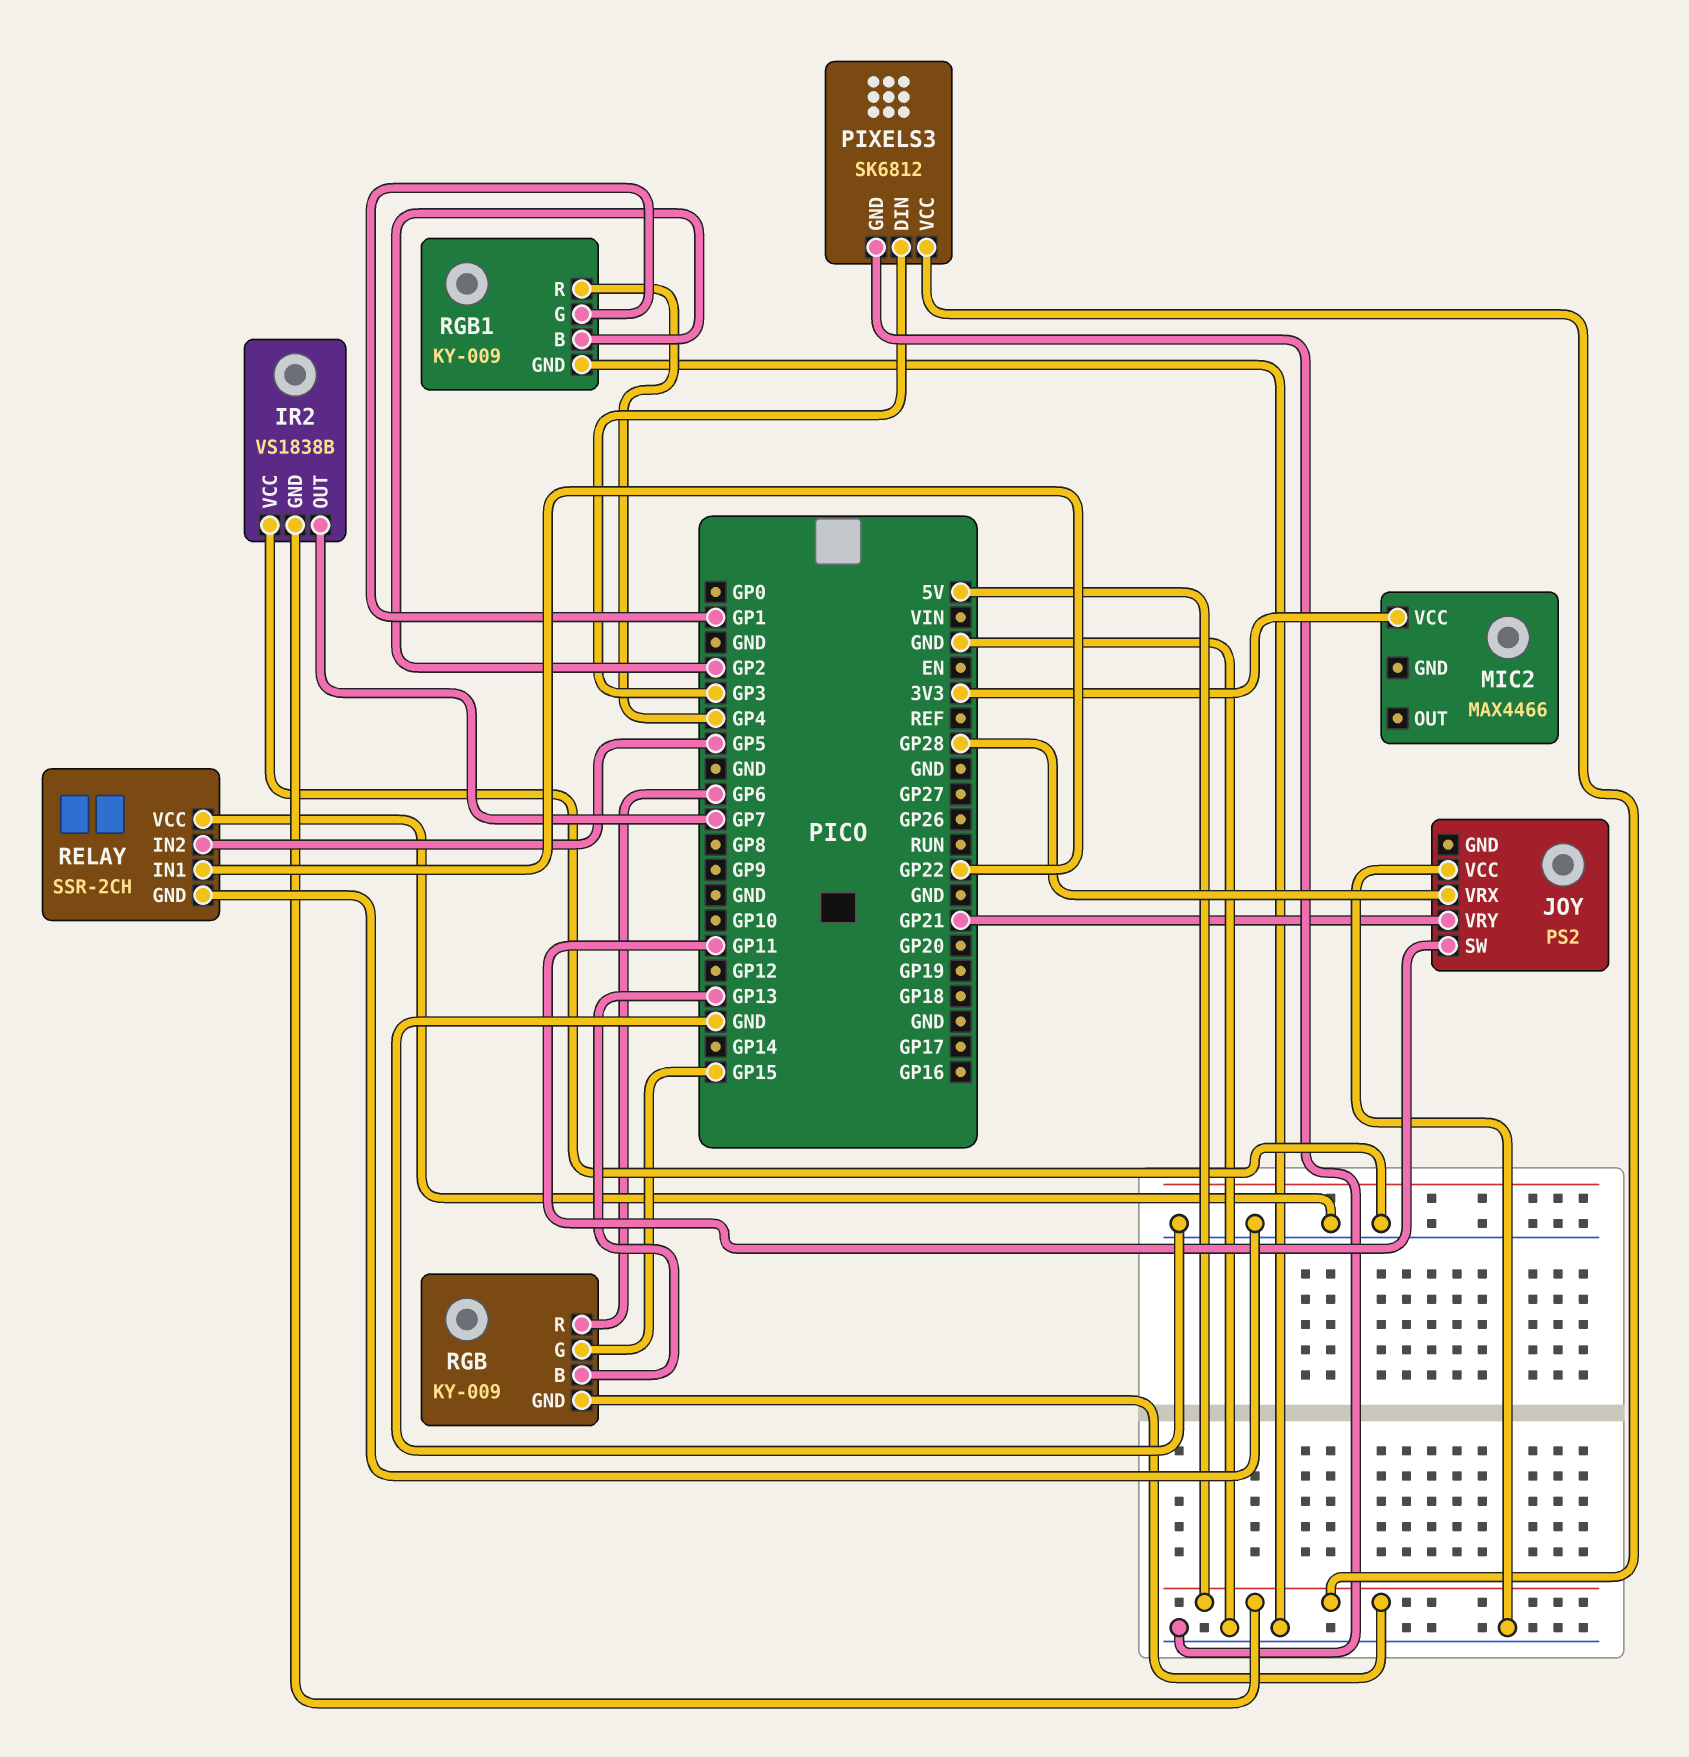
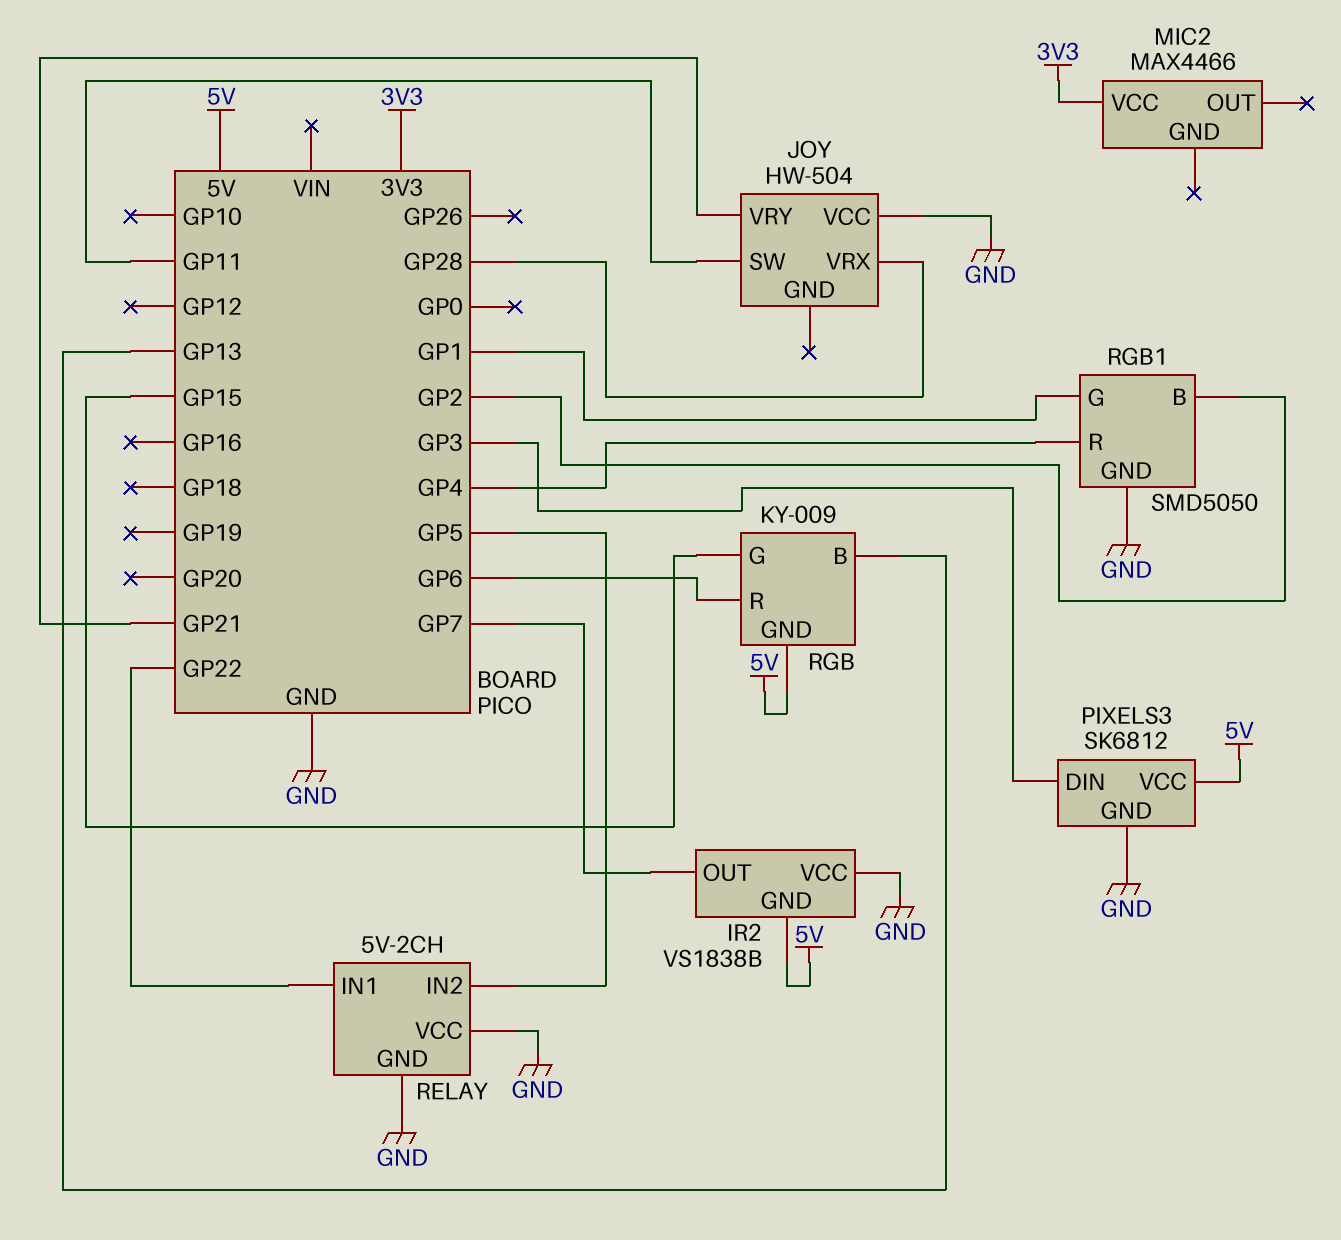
JOY: PS2 -> HW-504
RELAY: SSR-2CH -> 5V-2CH
RGB1: KY-009 -> SMD5050

